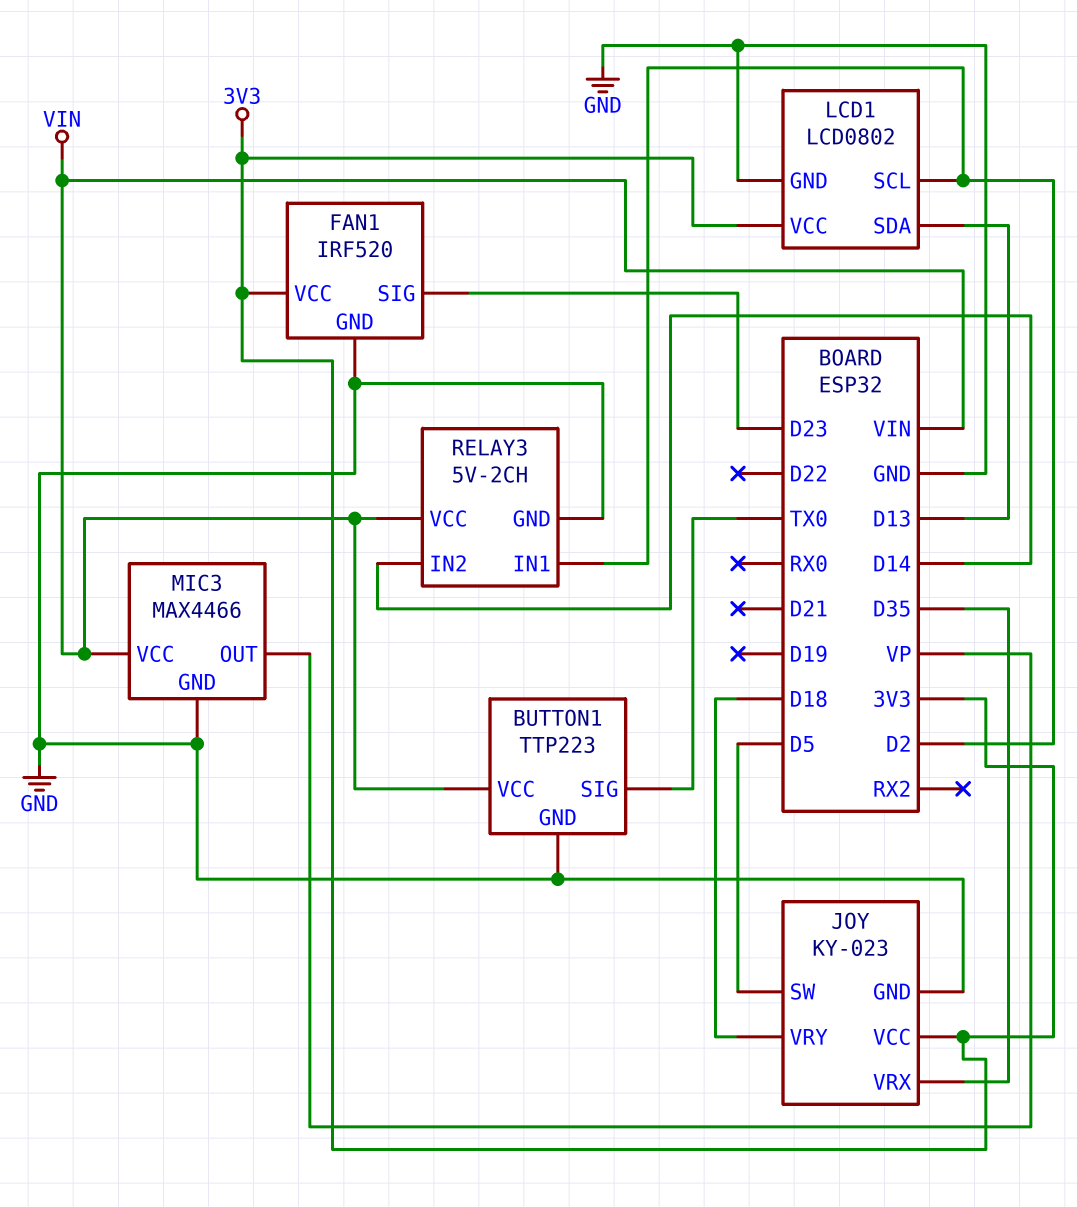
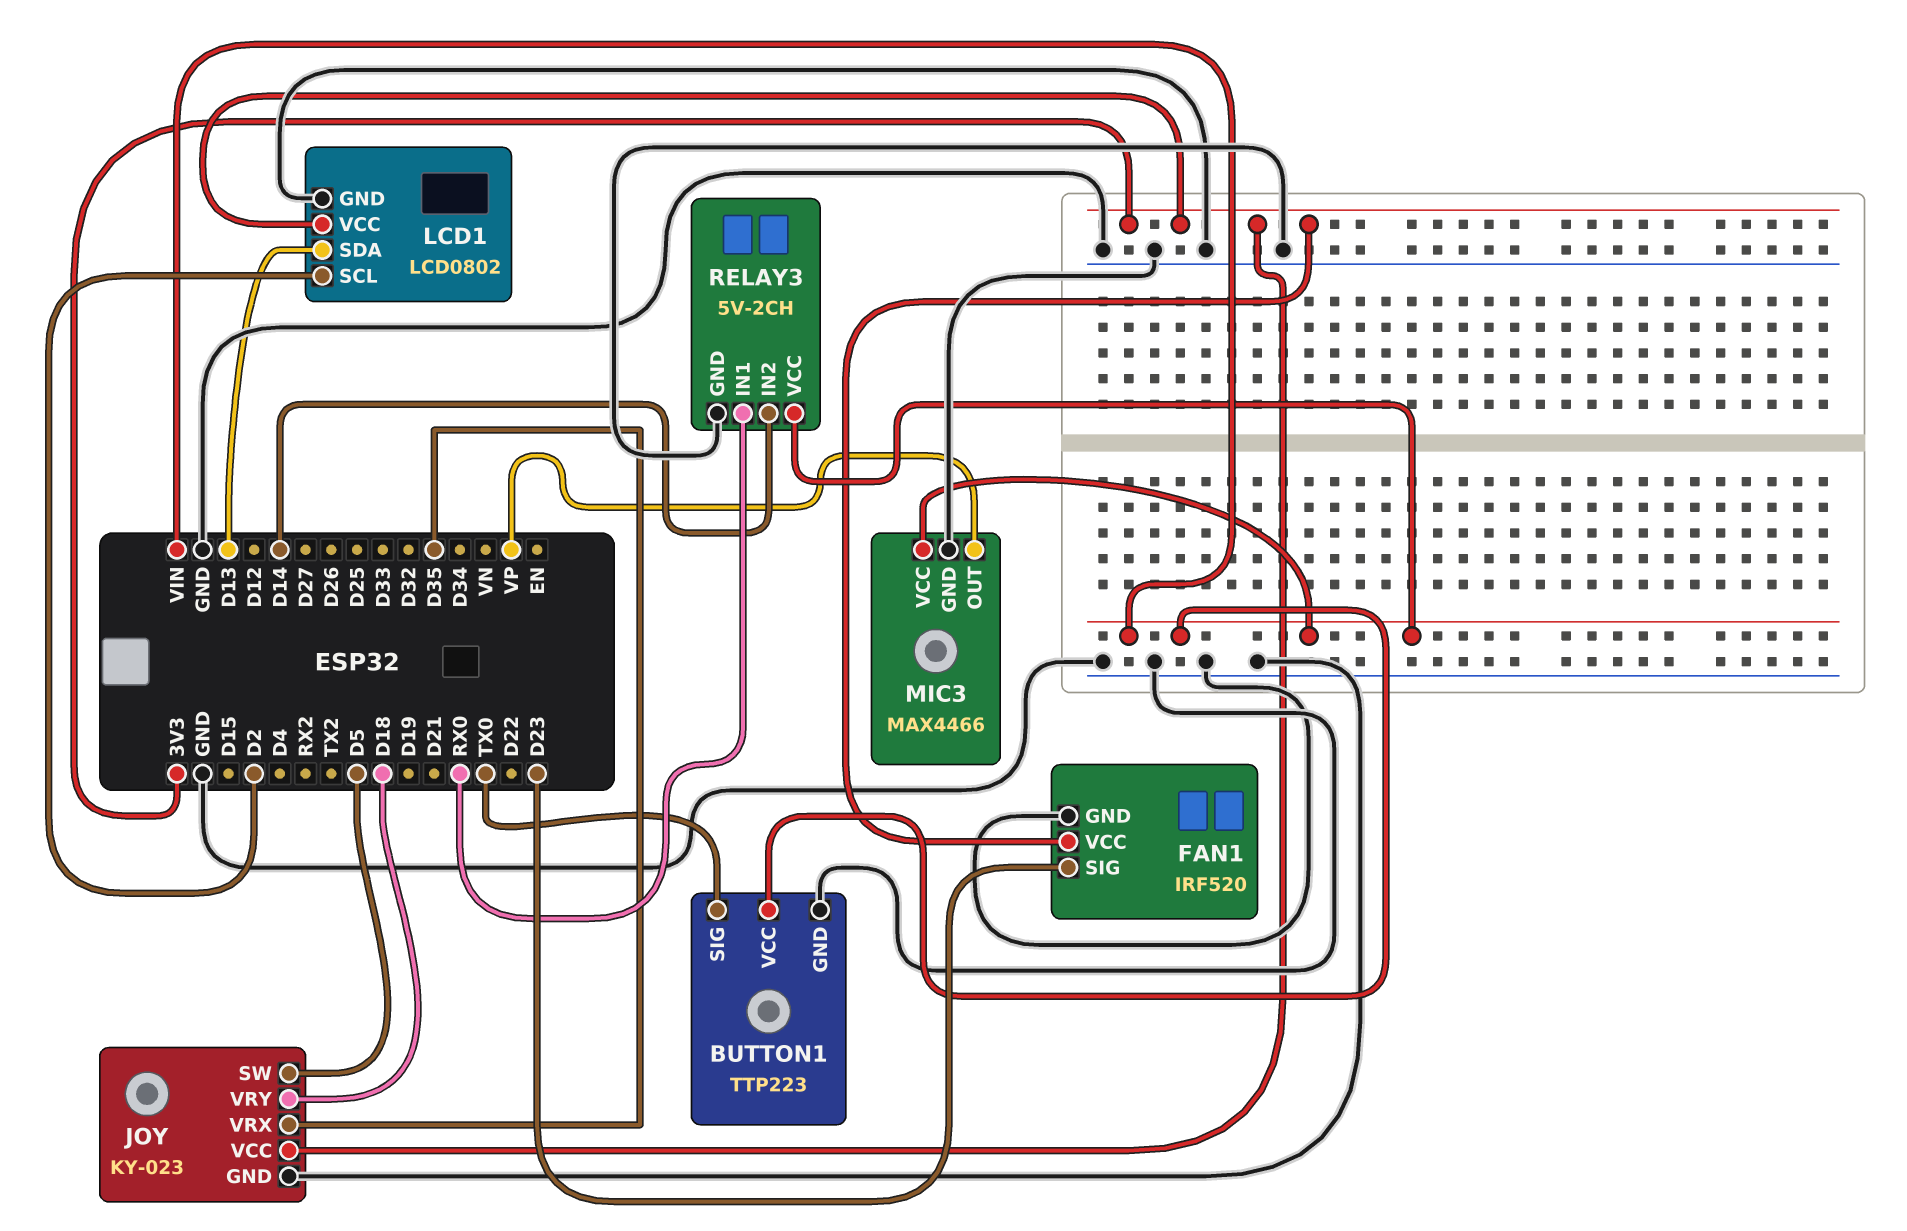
RELAY3 pin IN1: D2 -> RX0

